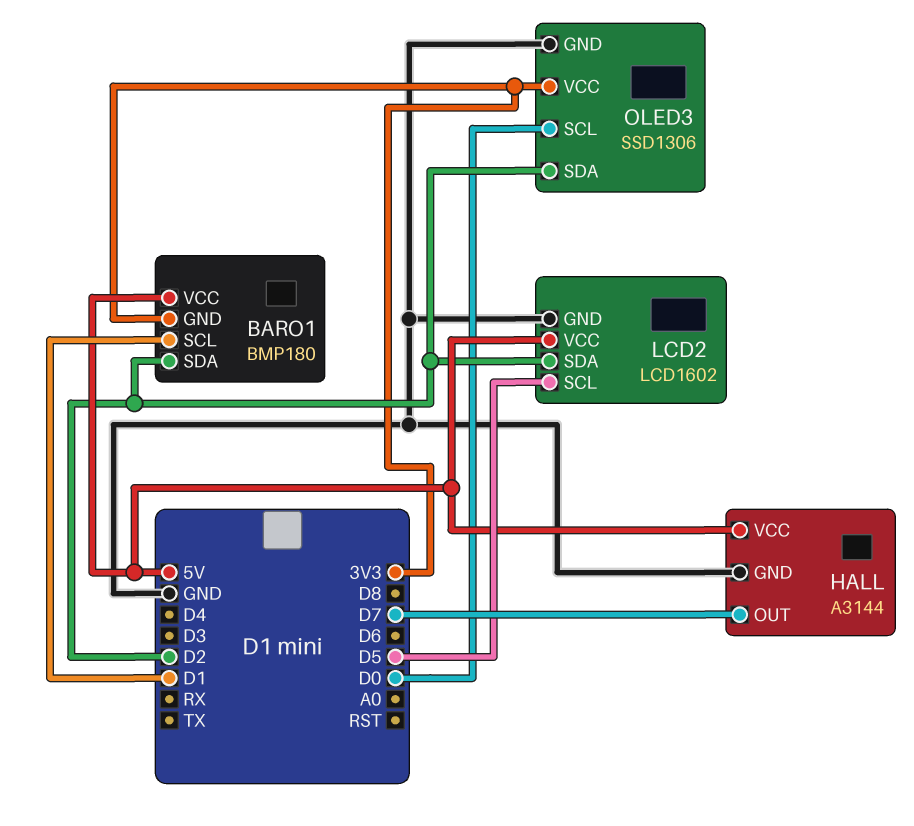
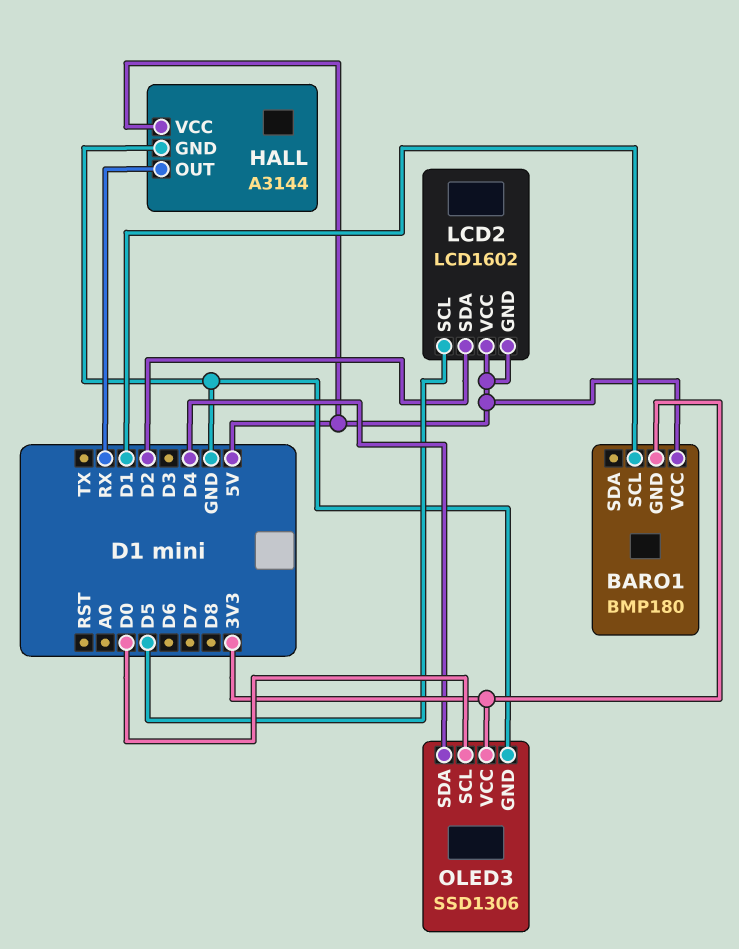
BARO1 pin SDA: D2 -> none
HALL pin OUT: D7 -> RX
LCD2 pin GND: GND -> 5V
OLED3 pin SDA: D2 -> D4

